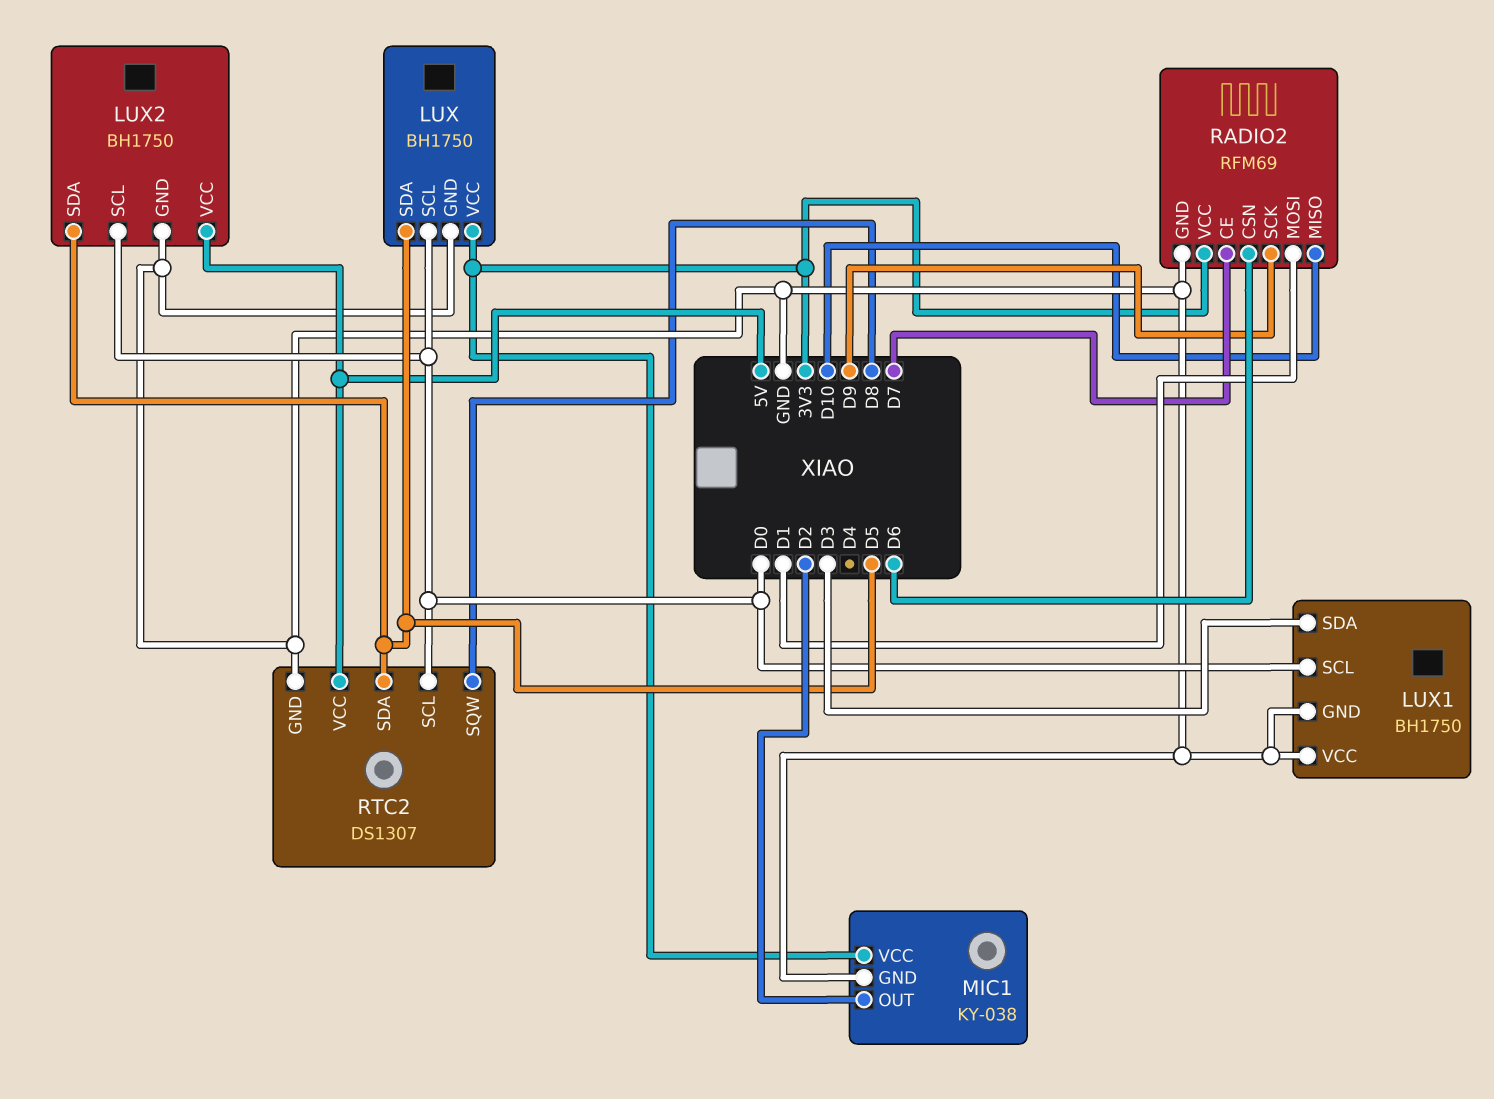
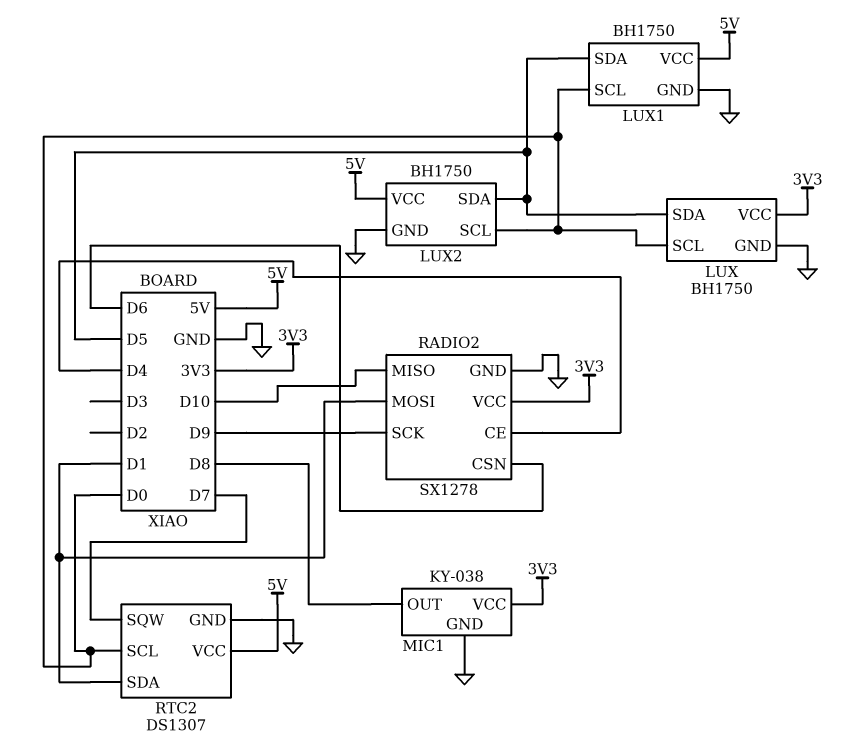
LUX1 pin SDA: D3 -> D5
LUX1 pin VCC: GND -> 5V
MIC1 pin OUT: D2 -> D8
RADIO2: RFM69 -> SX1278
RADIO2 pin CE: D7 -> D4
RTC2 pin SDA: D5 -> D1
RTC2 pin SQW: D8 -> D7

